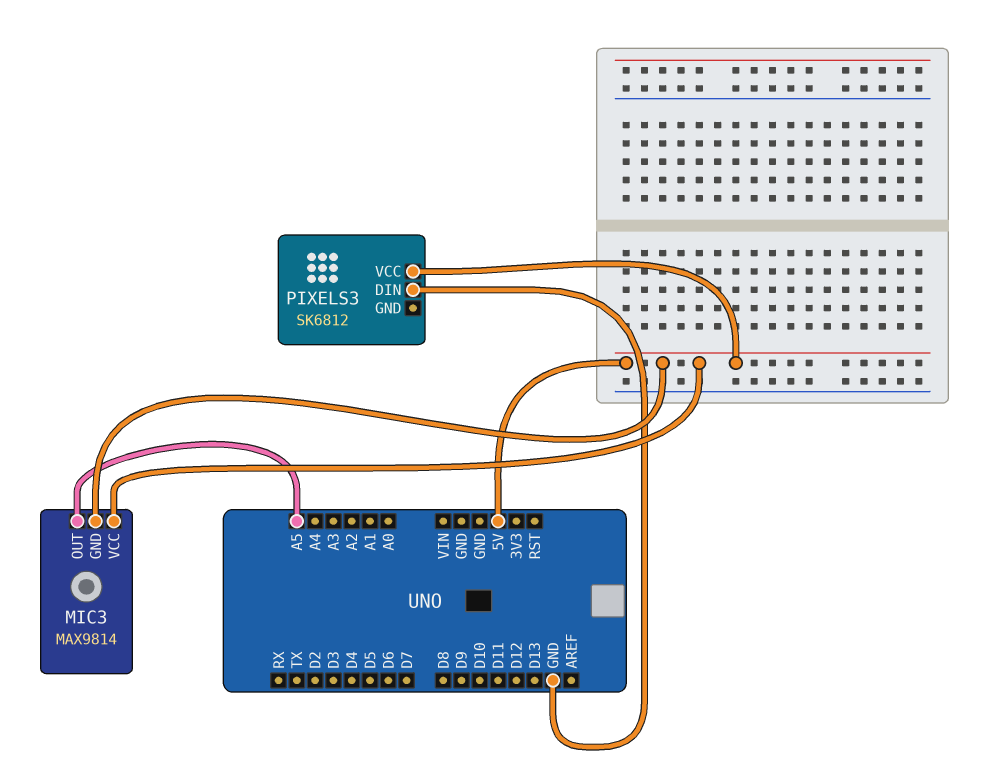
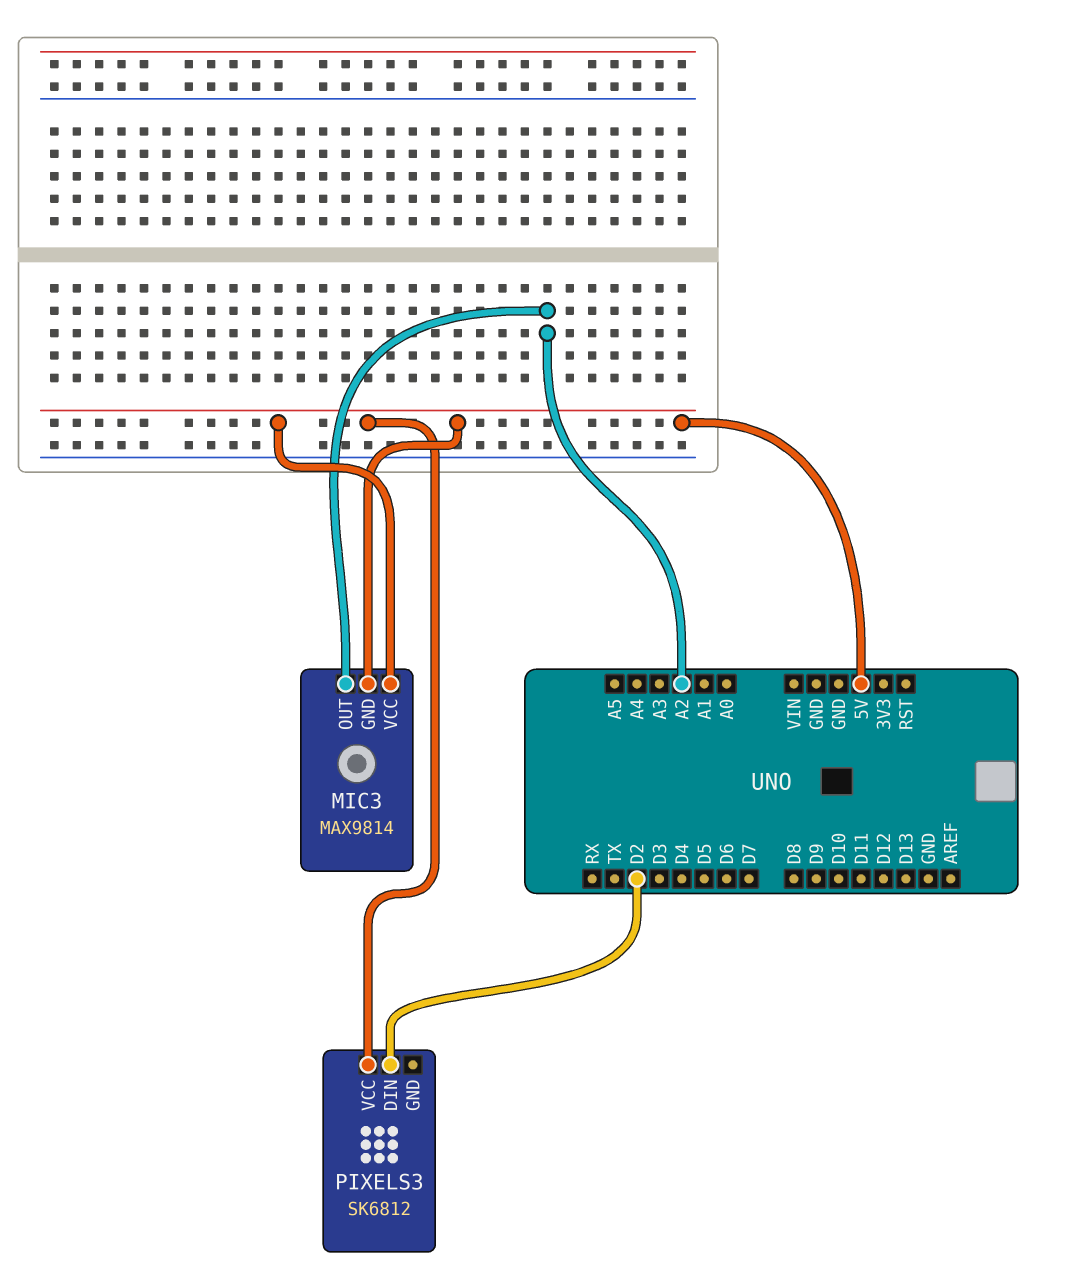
MIC3 pin OUT: A5 -> A2
PIXELS3 pin DIN: GND -> D2

